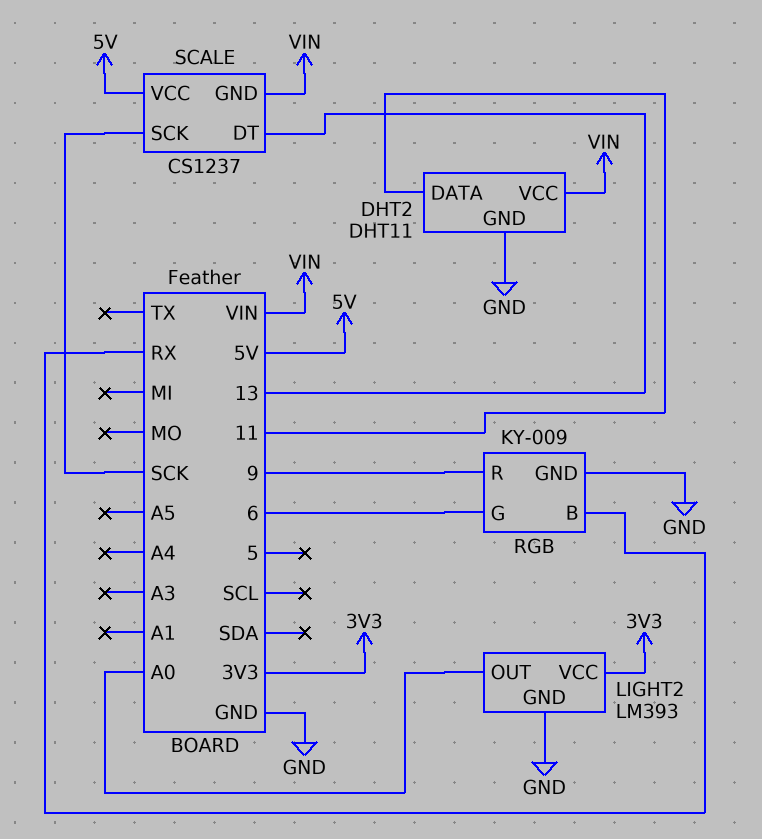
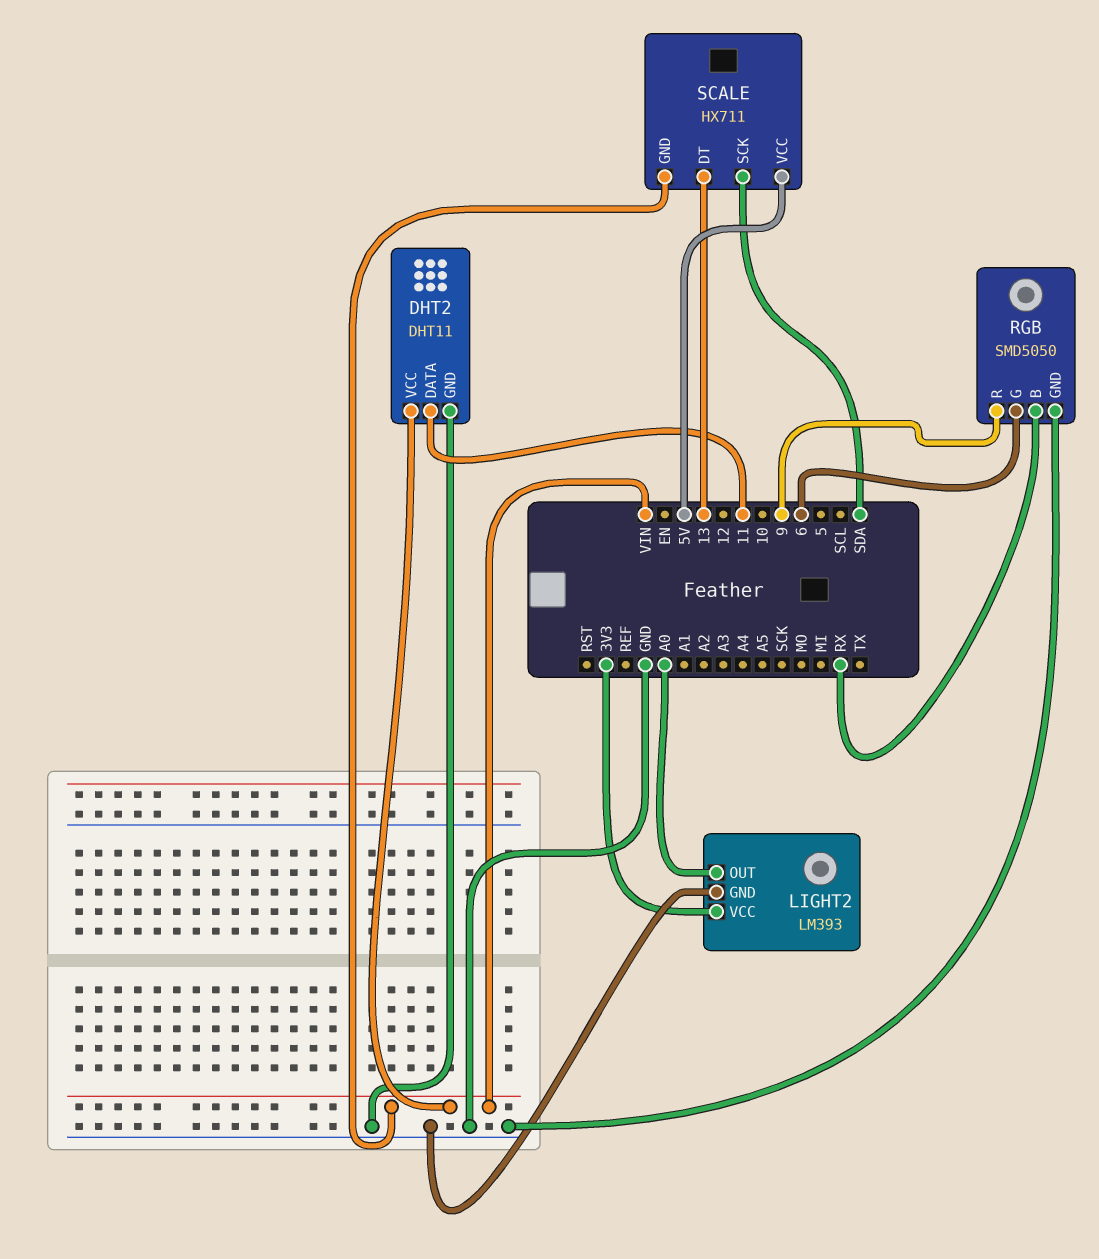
RGB: KY-009 -> SMD5050
SCALE: CS1237 -> HX711
SCALE pin SCK: SCK -> SDA

